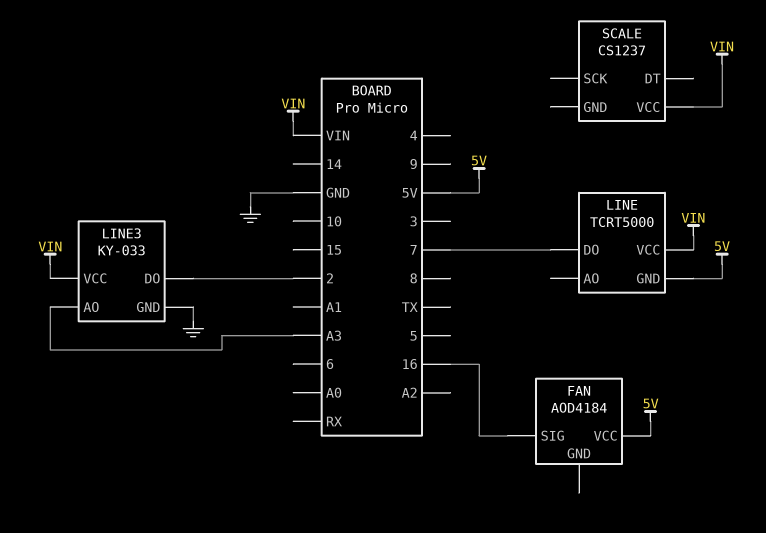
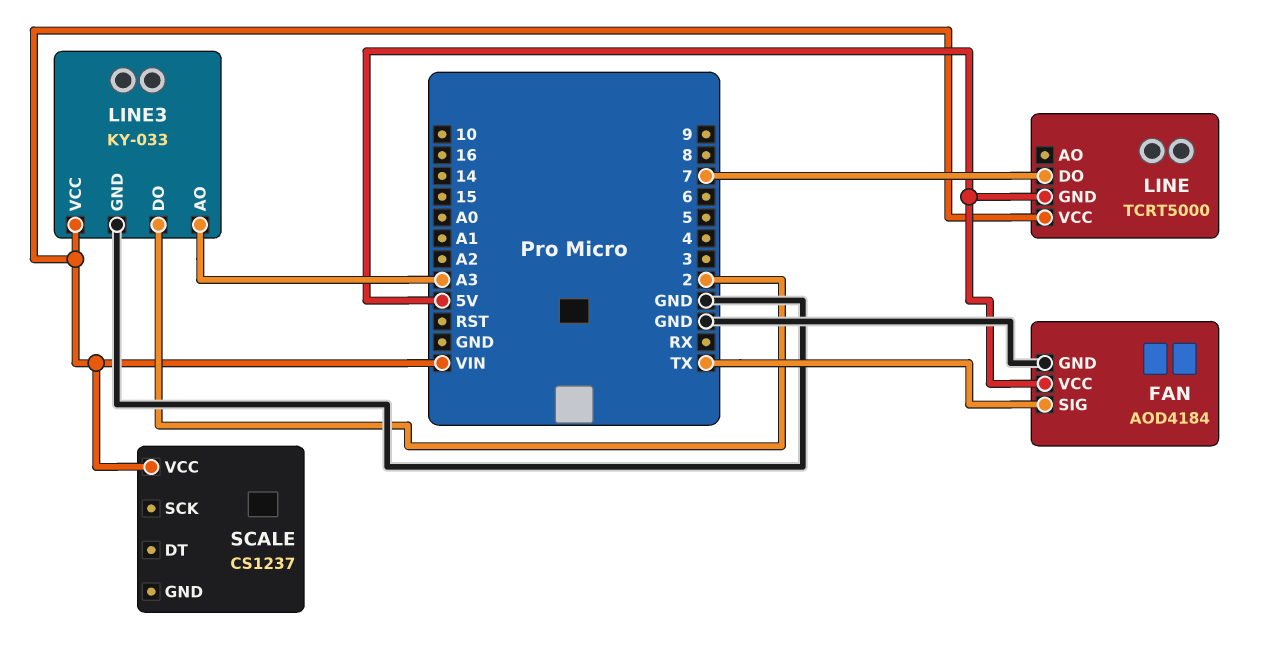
FAN pin GND: none -> GND
FAN pin SIG: 16 -> TX

